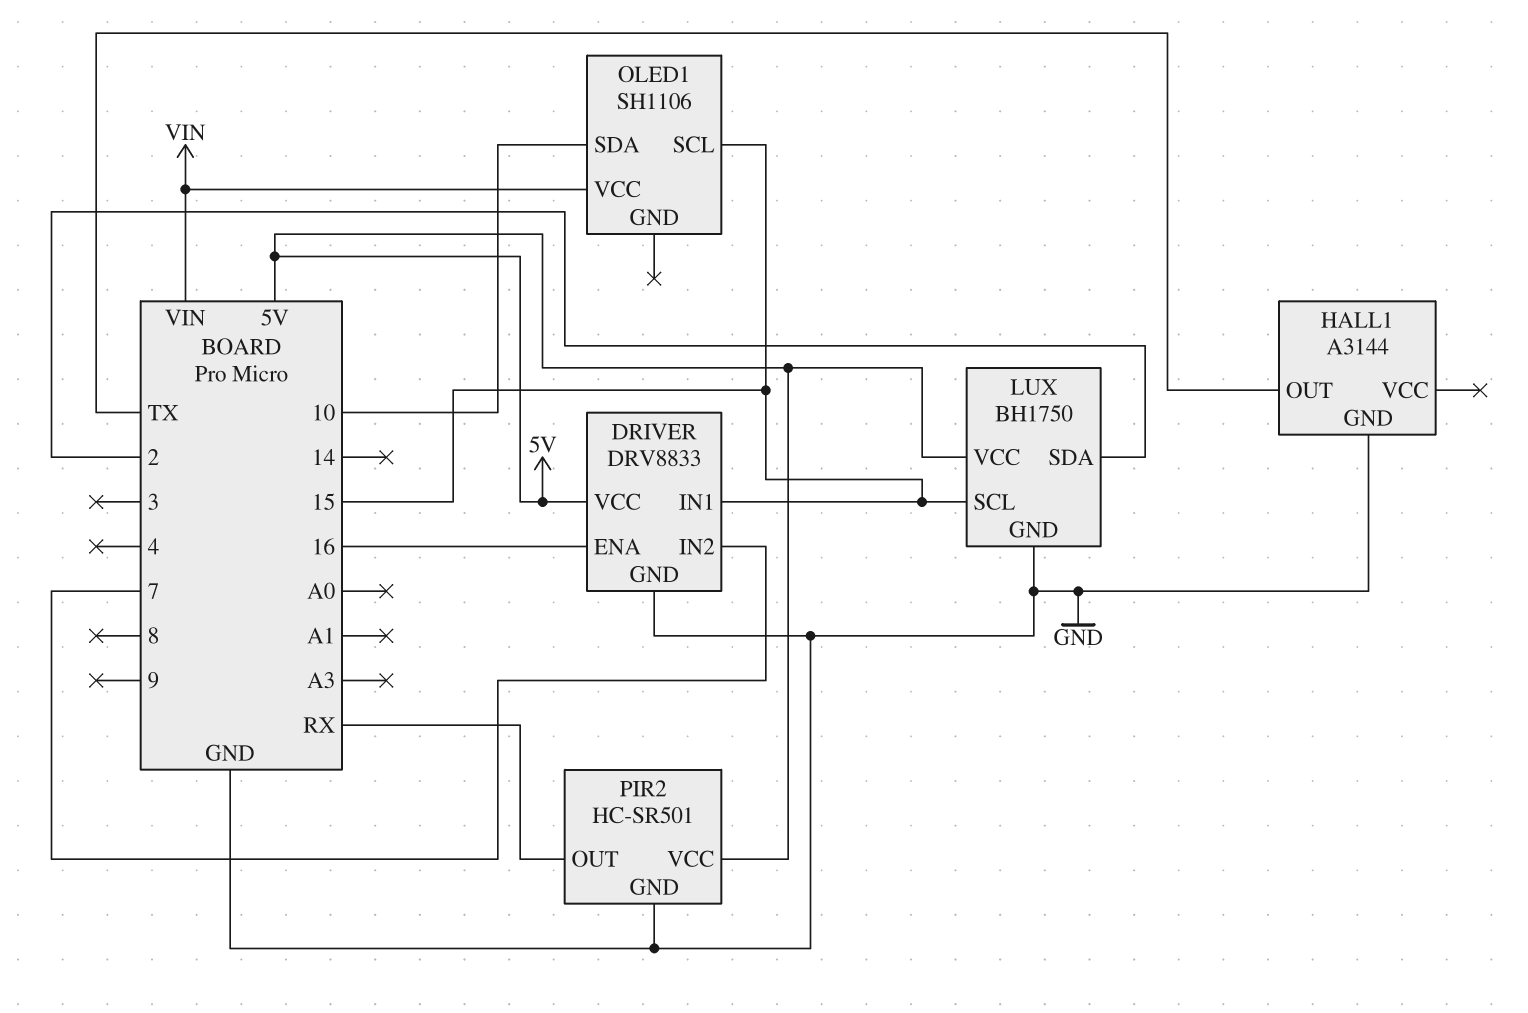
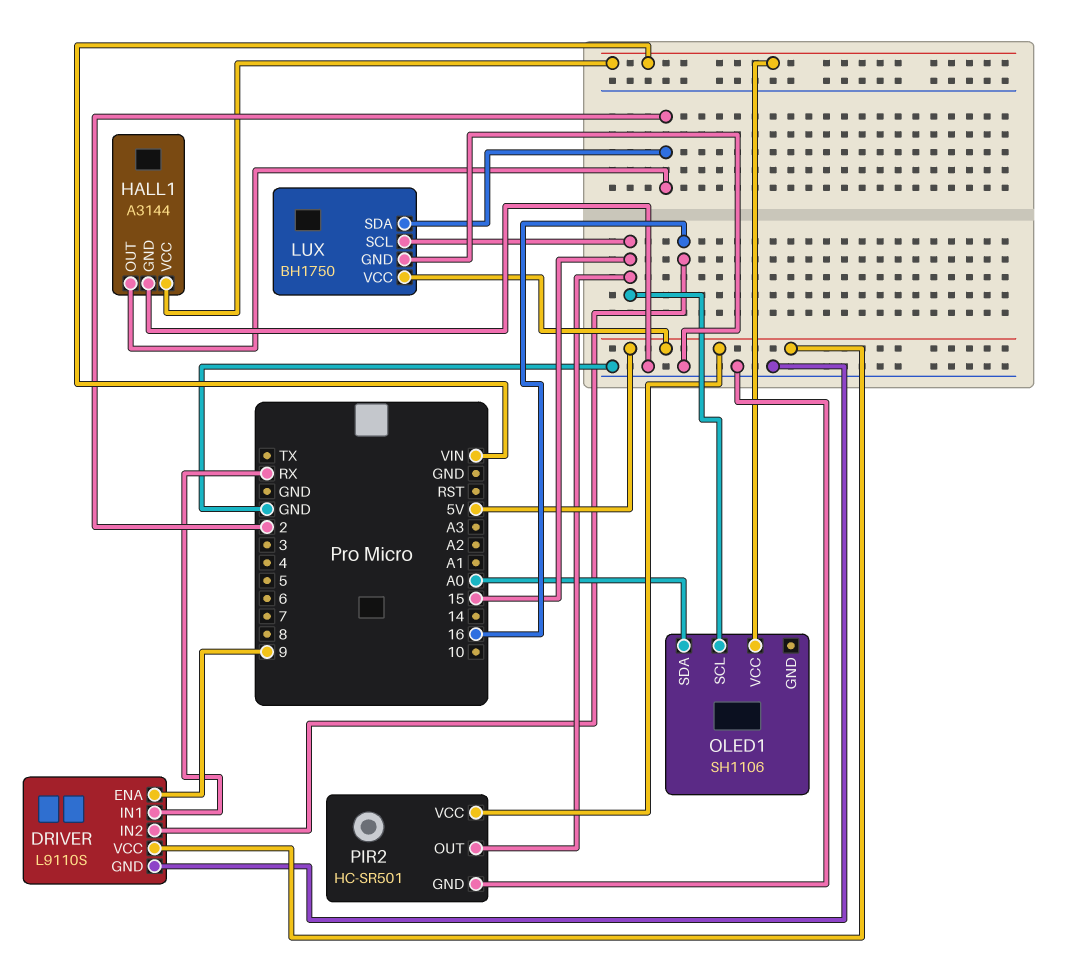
DRIVER: DRV8833 -> L9110S
DRIVER pin ENA: 16 -> 9
DRIVER pin IN1: 15 -> RX
DRIVER pin IN2: 7 -> 16
HALL1 pin OUT: TX -> 2
HALL1 pin VCC: none -> VIN
OLED1 pin SDA: 10 -> A0
PIR2 pin OUT: RX -> 15

